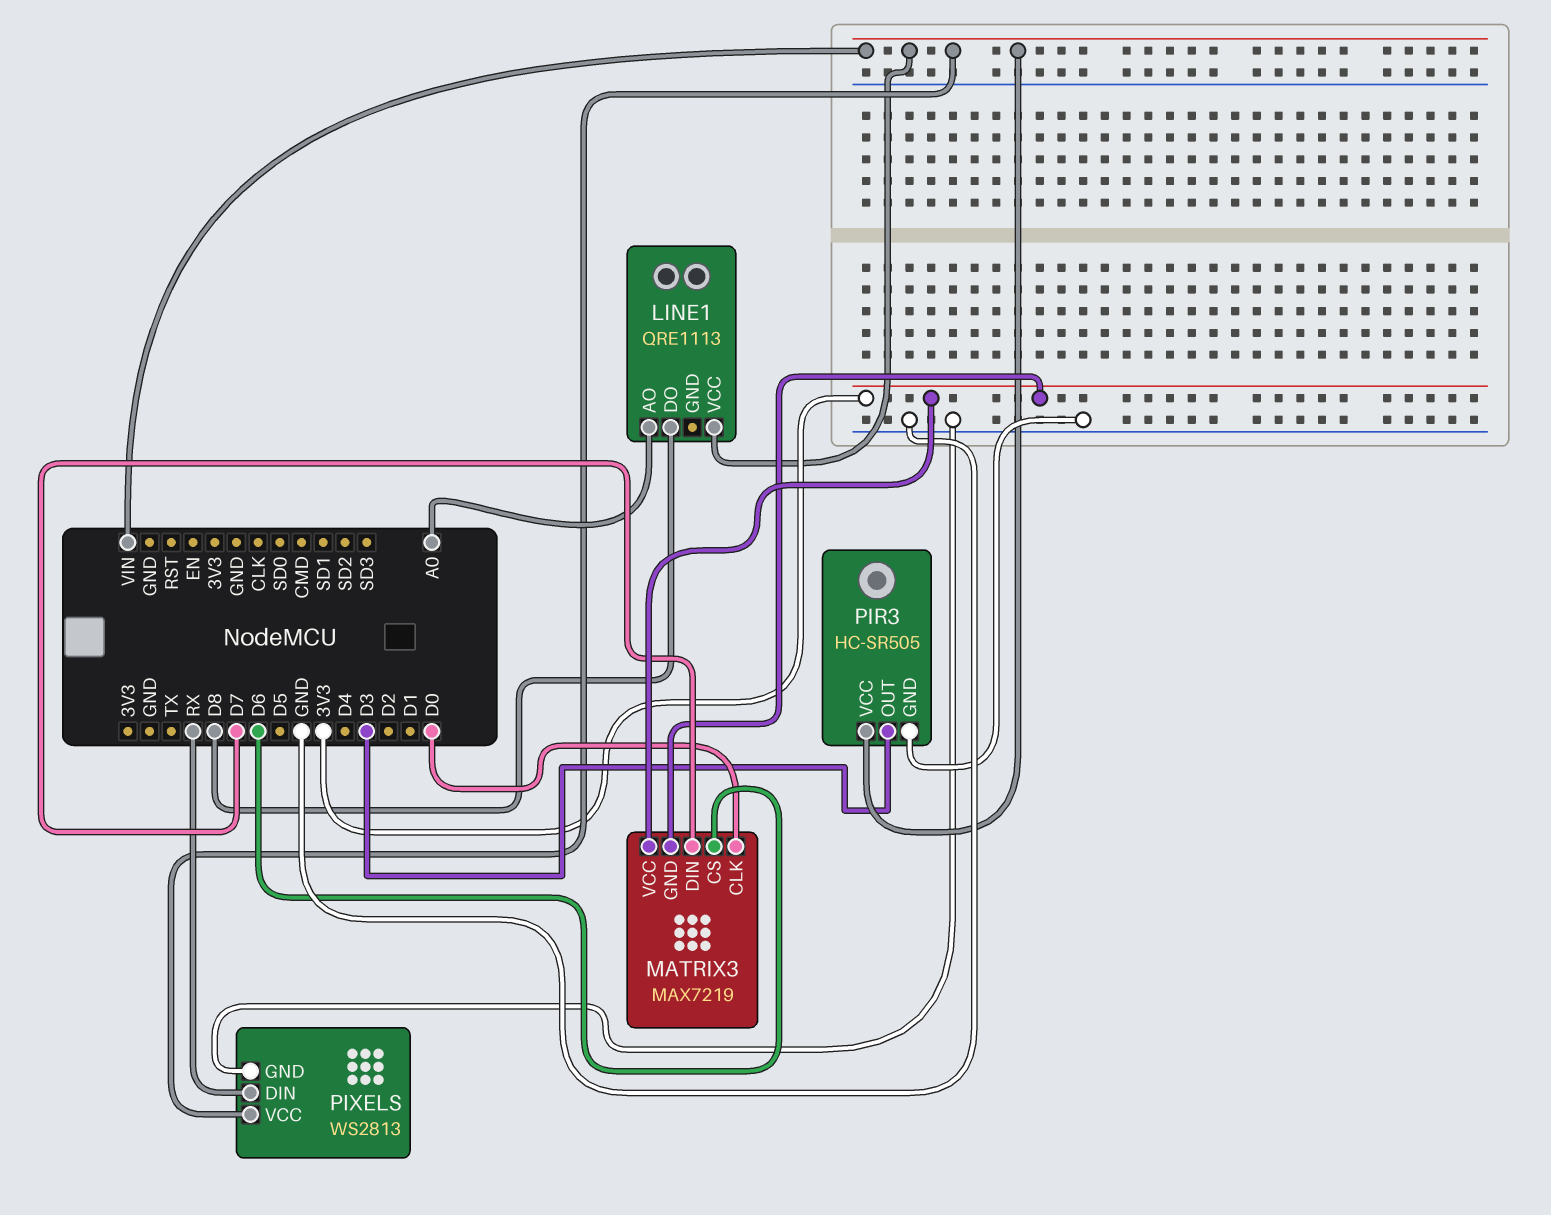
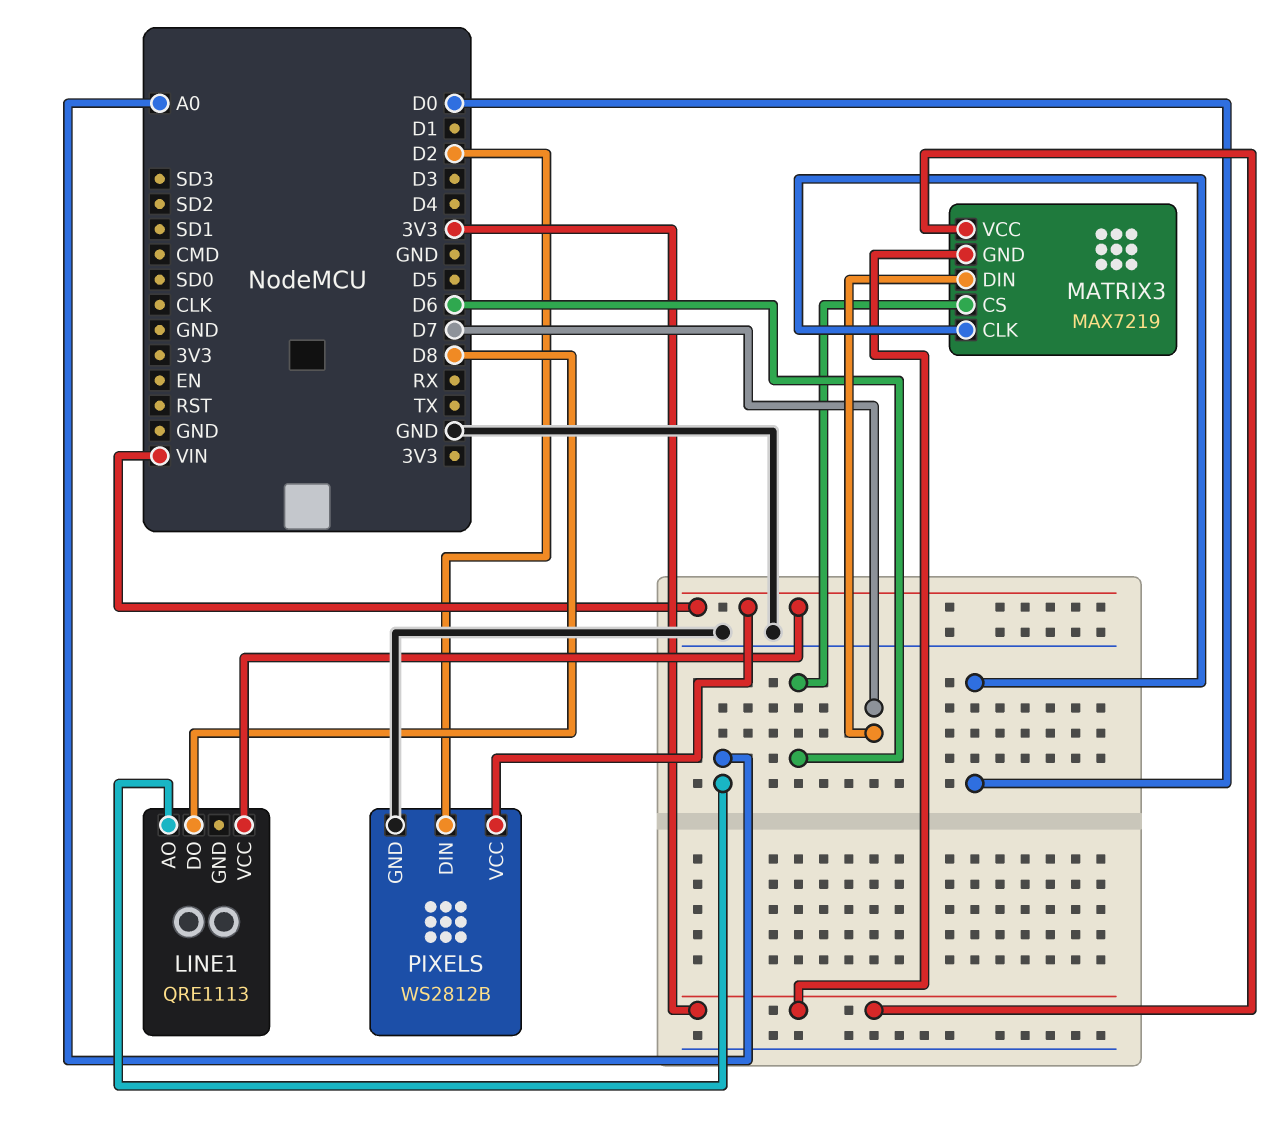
PIR3: HC-SR505 -> none
PIR3 pin GND: GND -> none
PIR3 pin OUT: D3 -> none
PIR3 pin VCC: VIN -> none
PIXELS: WS2813 -> WS2812B
PIXELS pin DIN: RX -> D2

